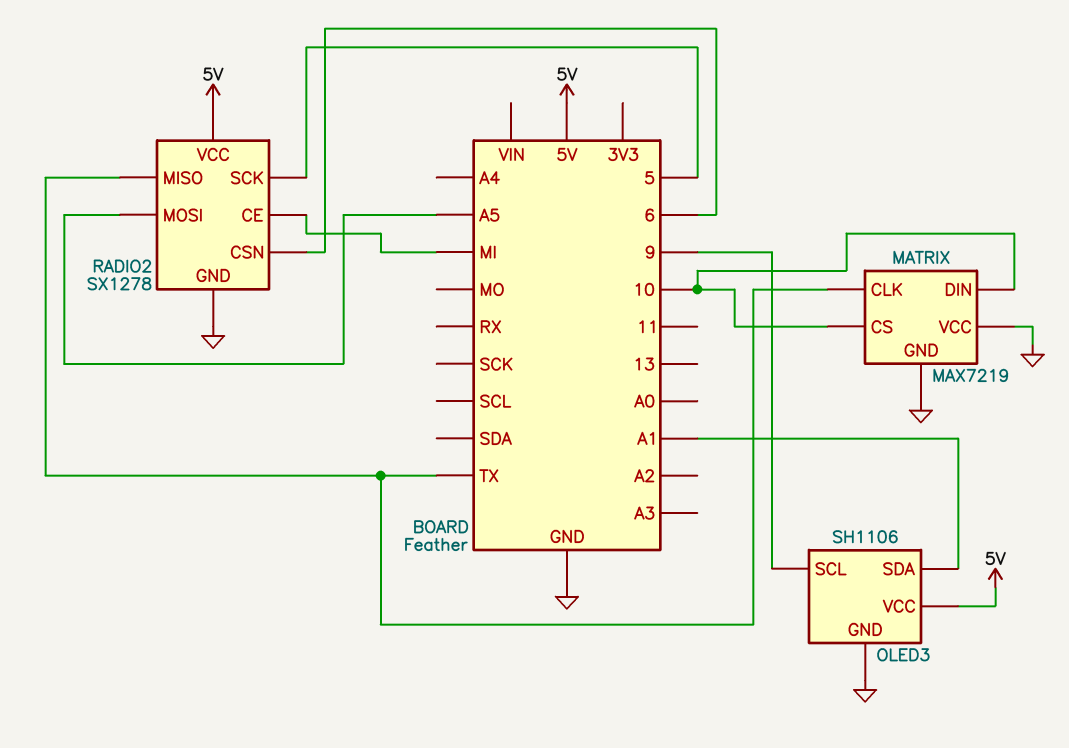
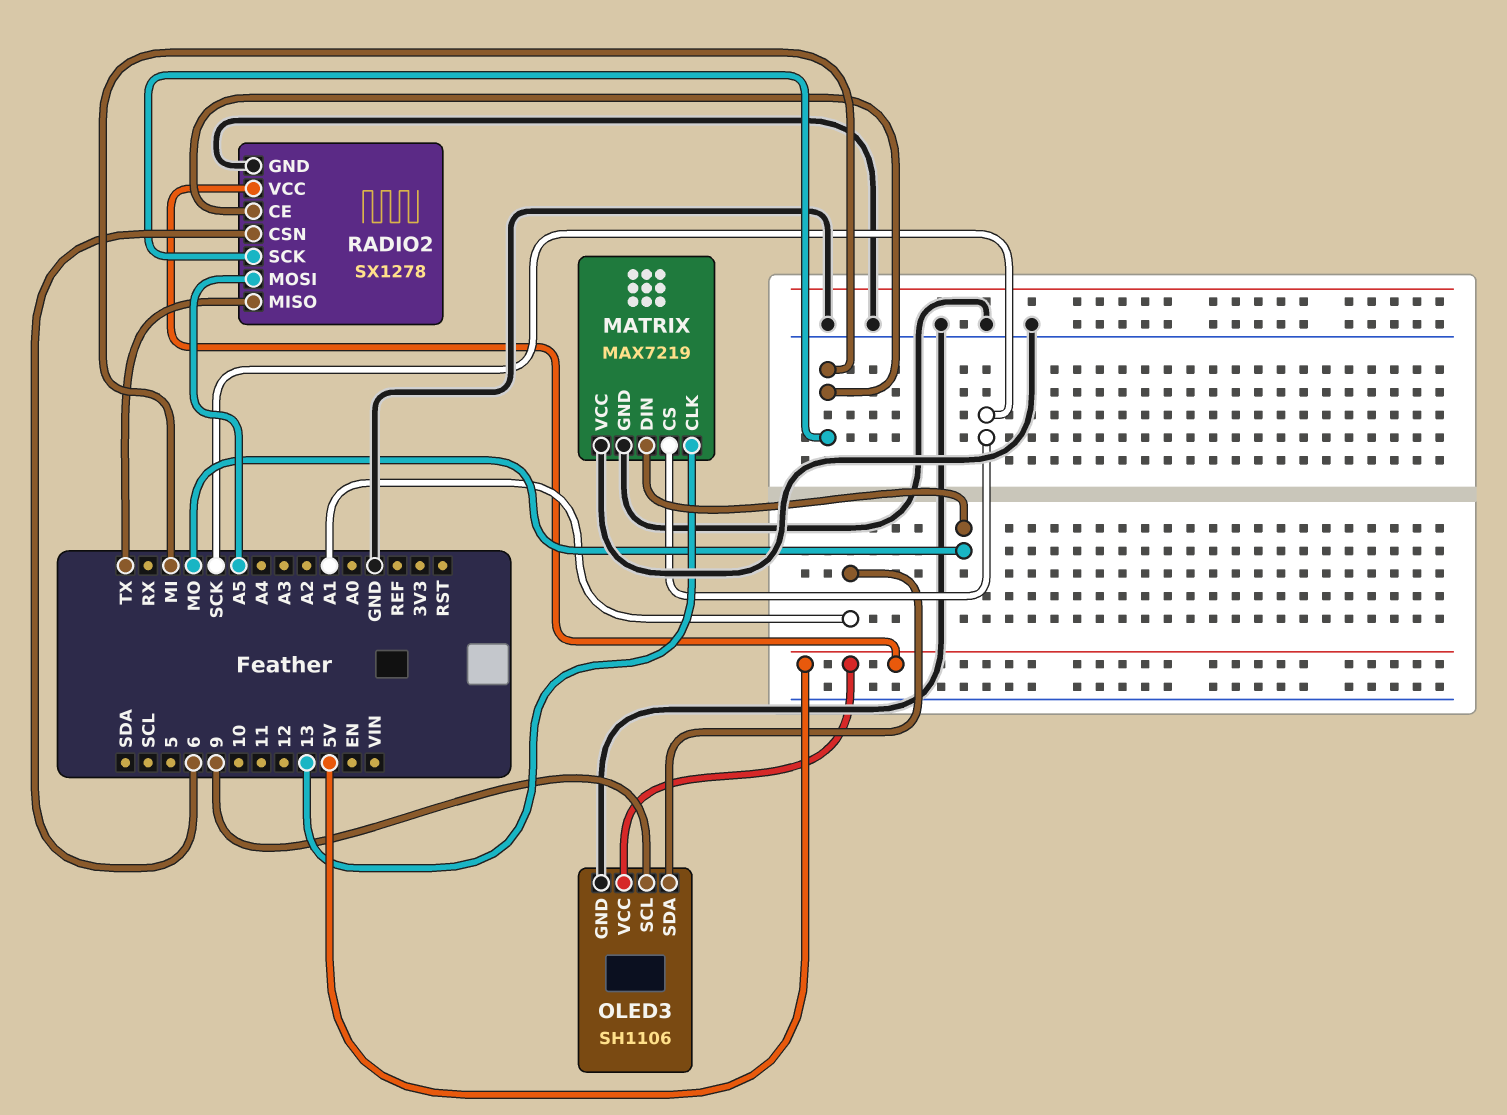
MATRIX pin CLK: TX -> 13
MATRIX pin CS: 10 -> SCK
MATRIX pin DIN: 10 -> MO
RADIO2 pin SCK: 5 -> MI

